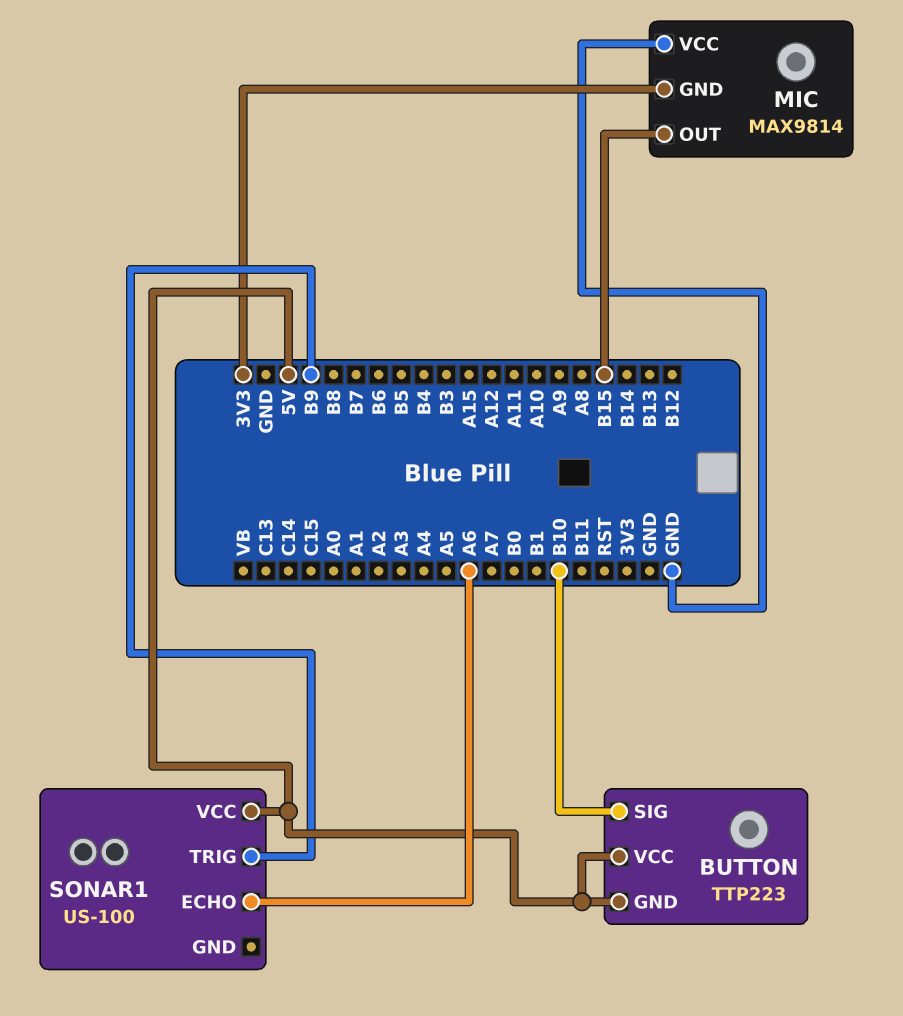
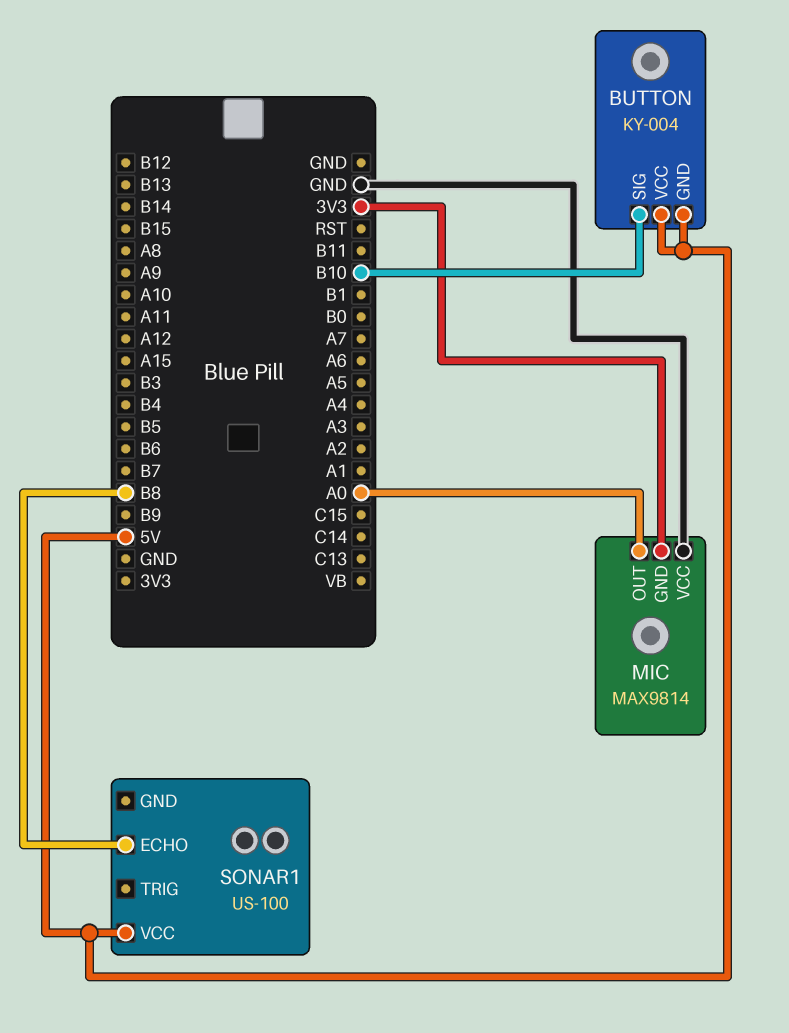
BUTTON: TTP223 -> KY-004
MIC pin OUT: B15 -> A0
SONAR1 pin ECHO: A6 -> B8
SONAR1 pin TRIG: B9 -> none

